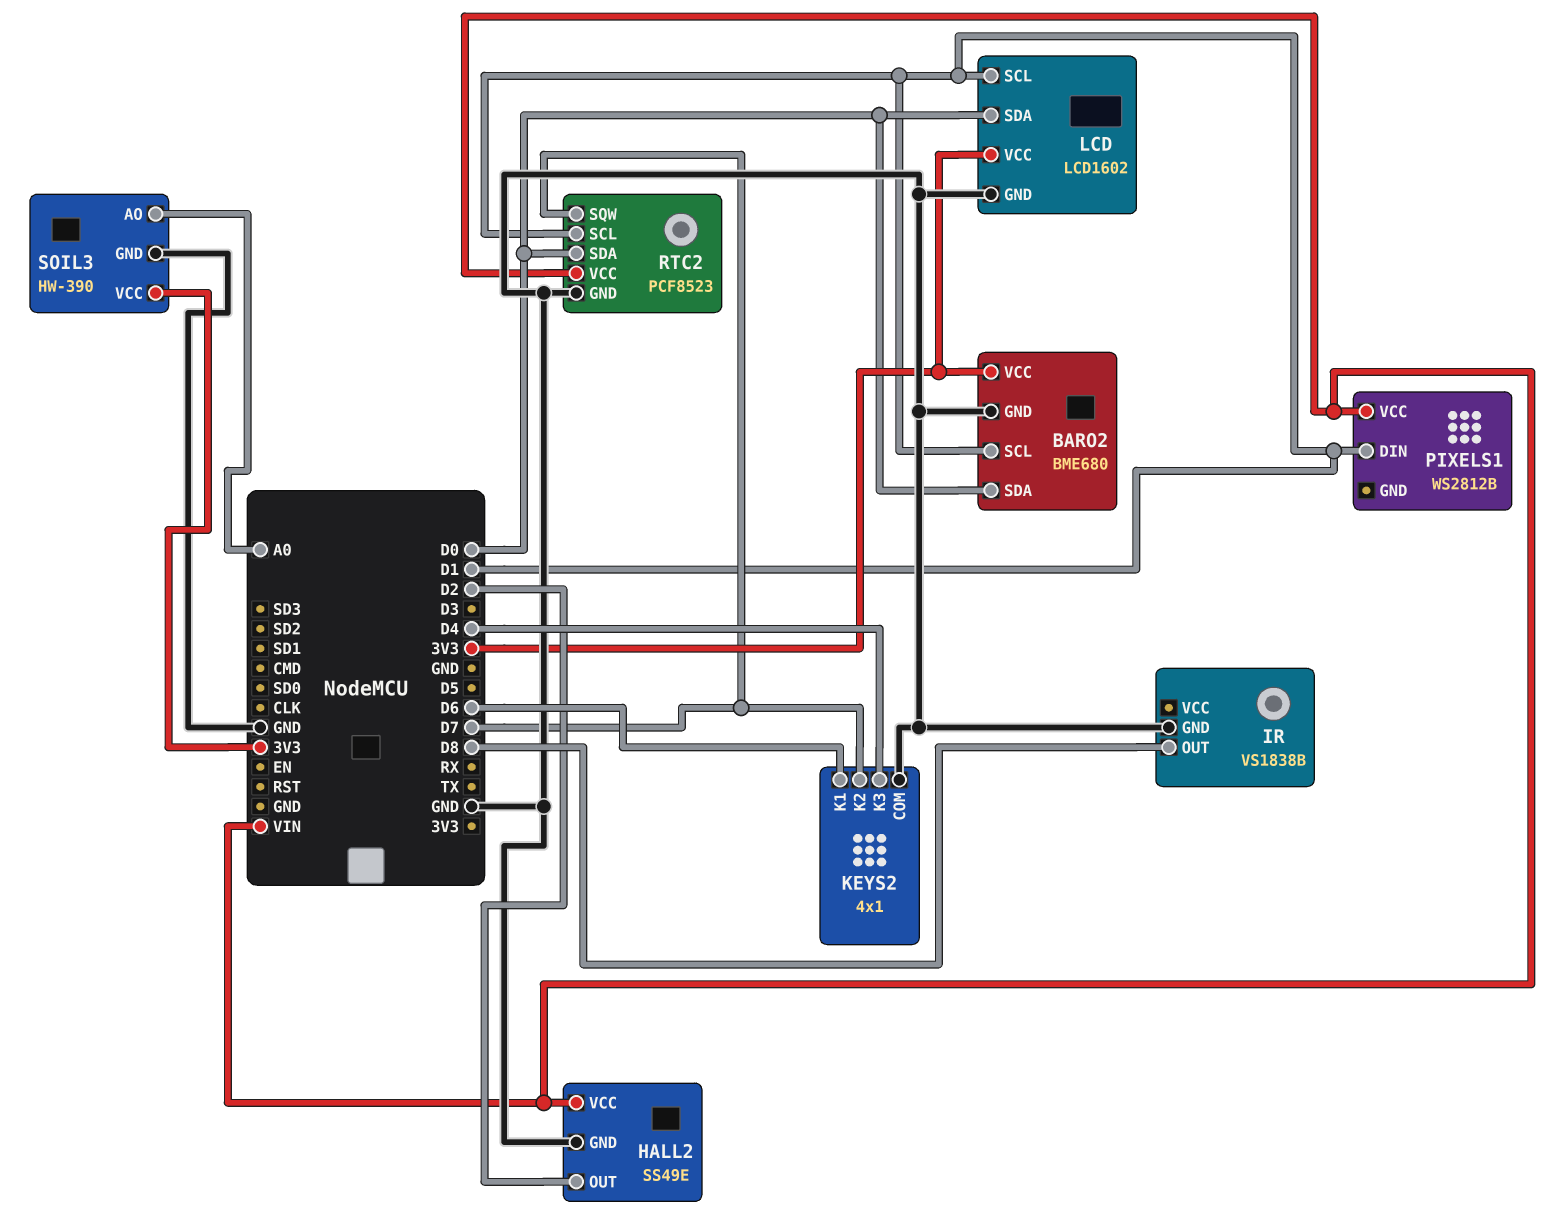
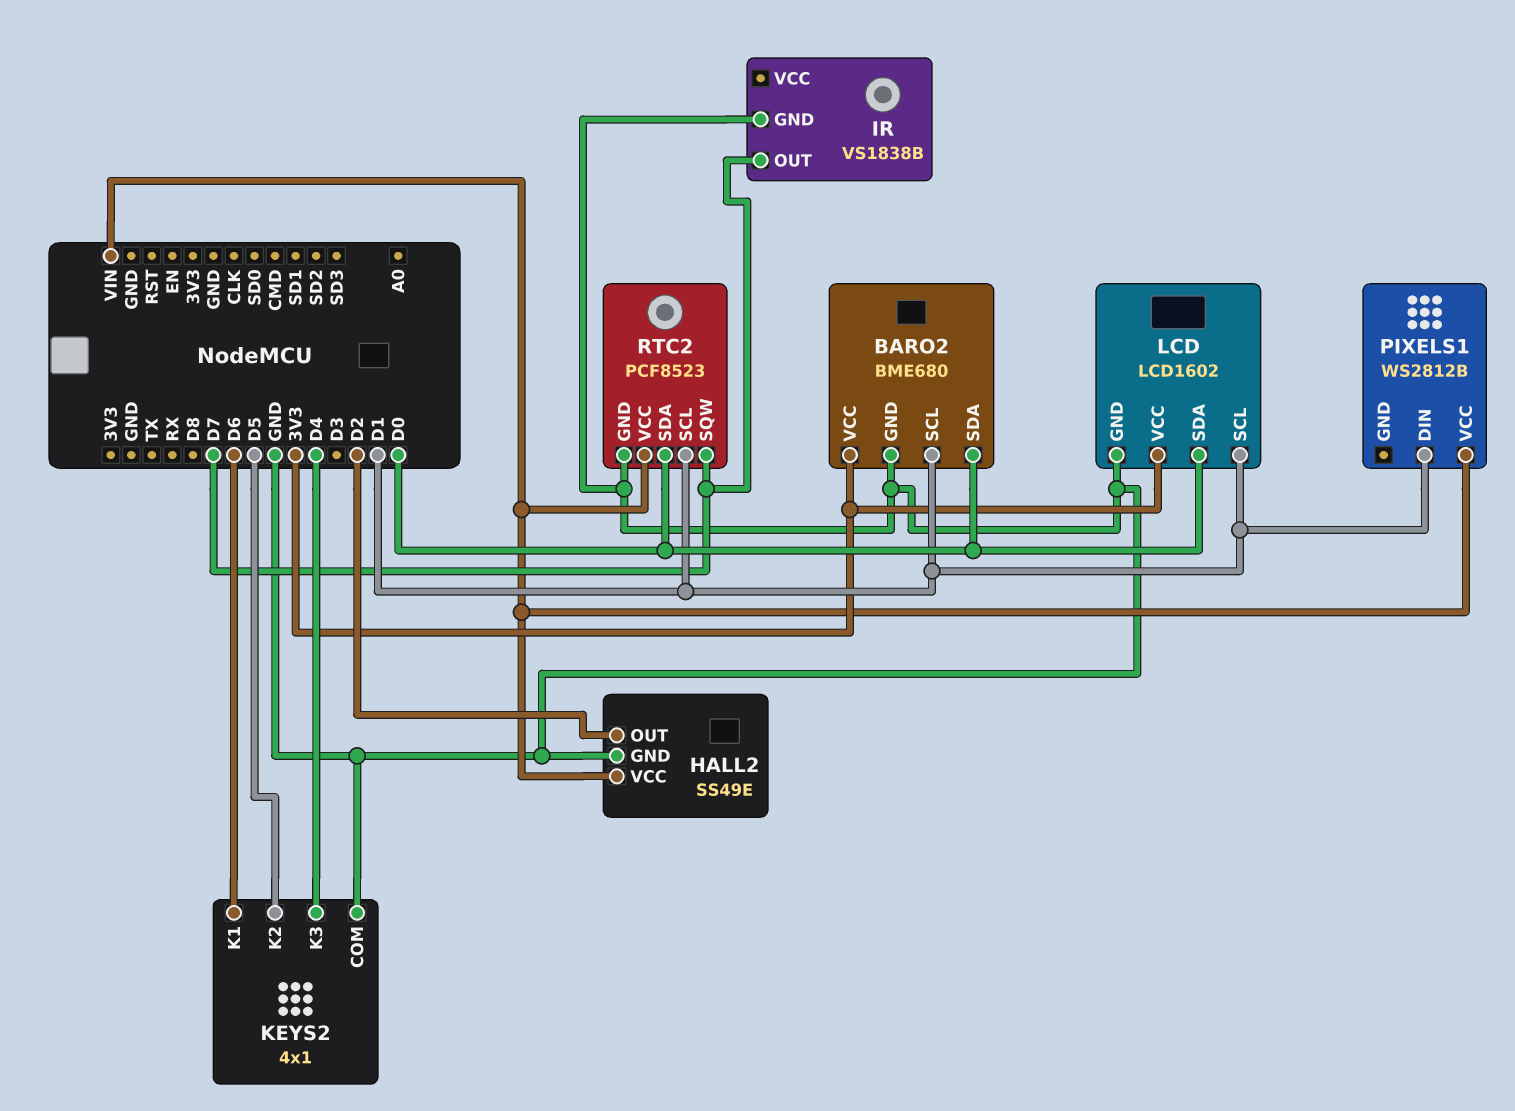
IR pin OUT: D8 -> D7
KEYS2 pin K2: D7 -> D5
SOIL3: HW-390 -> none
SOIL3 pin AO: A0 -> none
SOIL3 pin GND: GND -> none
SOIL3 pin VCC: 3V3 -> none

